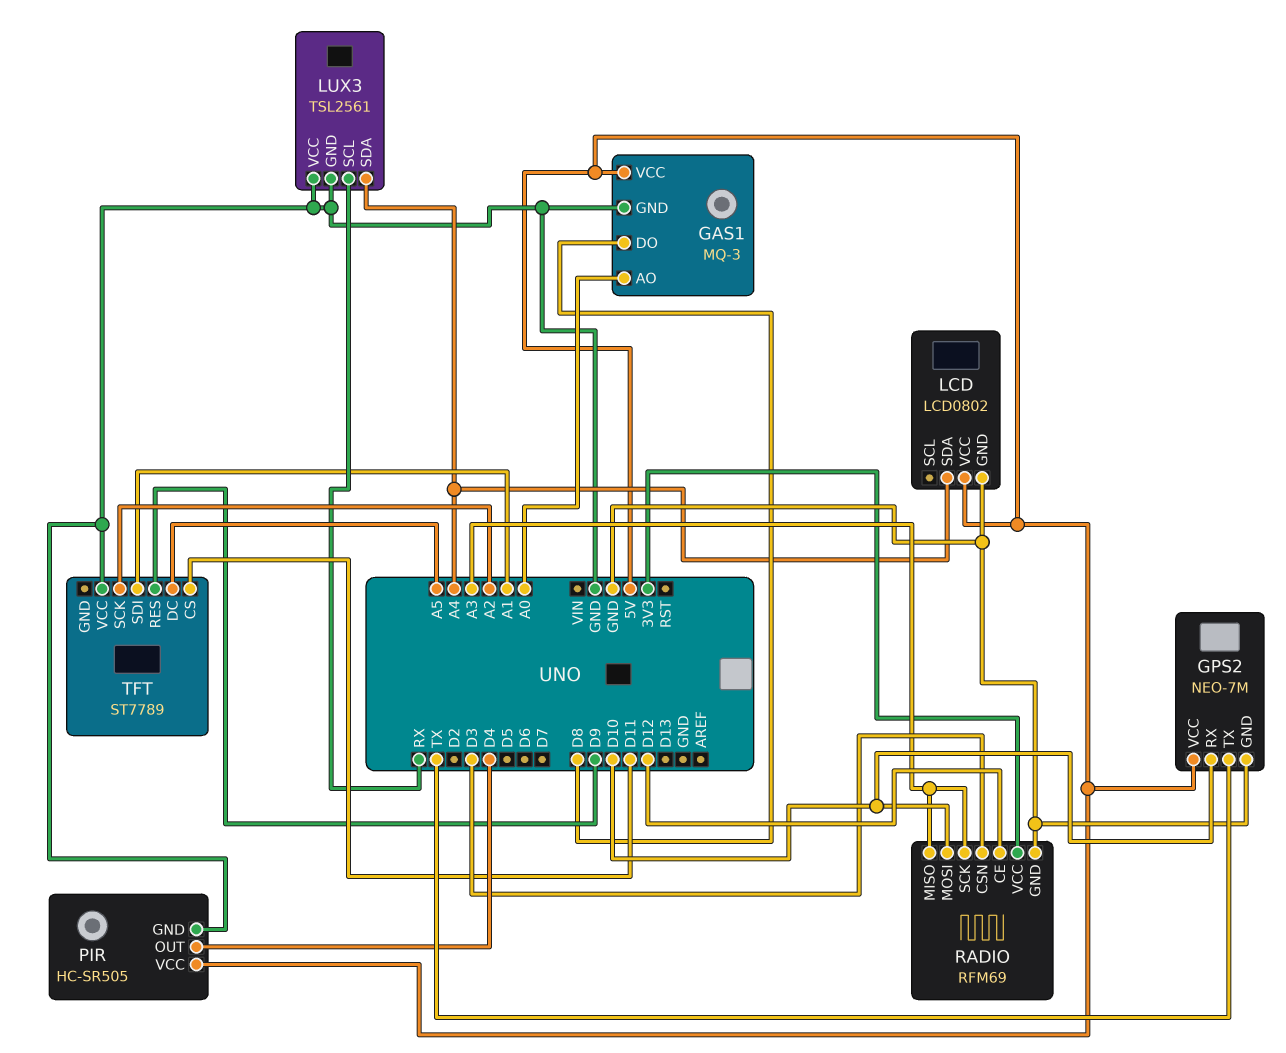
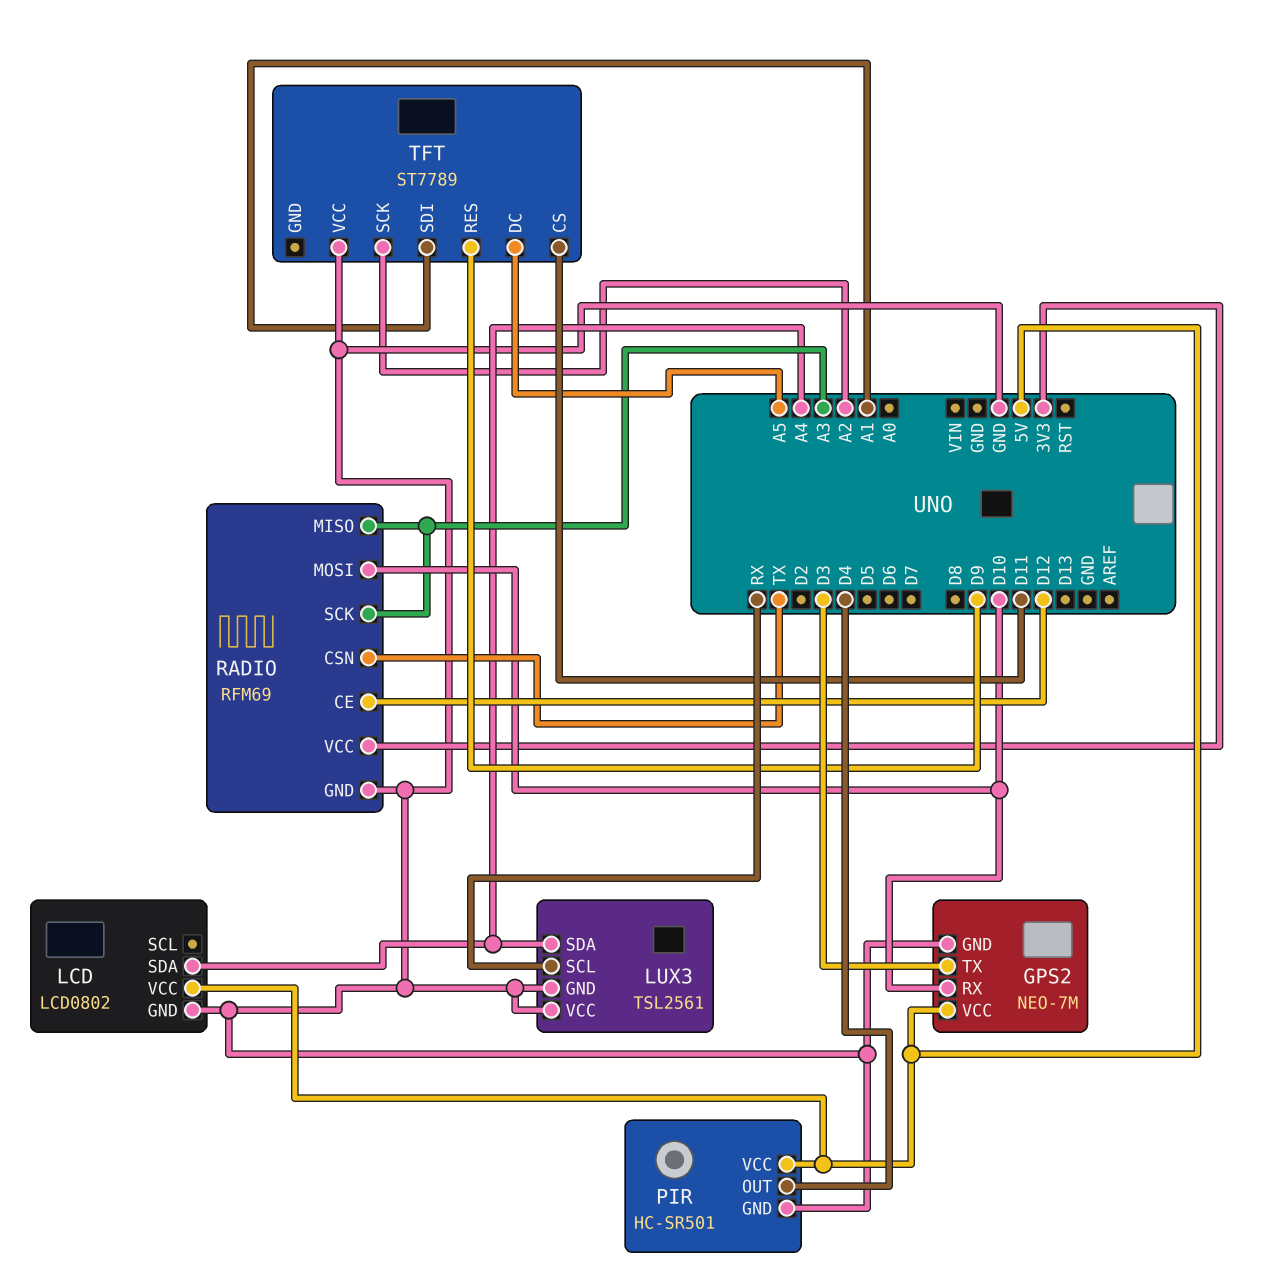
GAS1: MQ-3 -> none
GAS1 pin AO: A0 -> none
GAS1 pin DO: D8 -> none
GAS1 pin GND: GND -> none
GAS1 pin VCC: 5V -> none
GPS2 pin TX: TX -> D3
PIR: HC-SR505 -> HC-SR501
RADIO pin CSN: D3 -> TX

